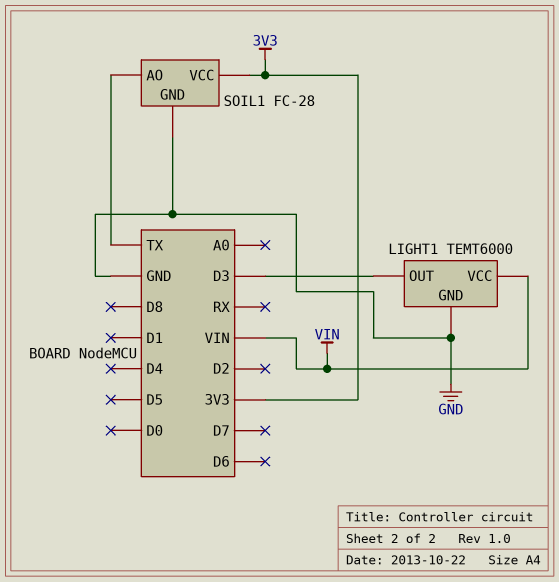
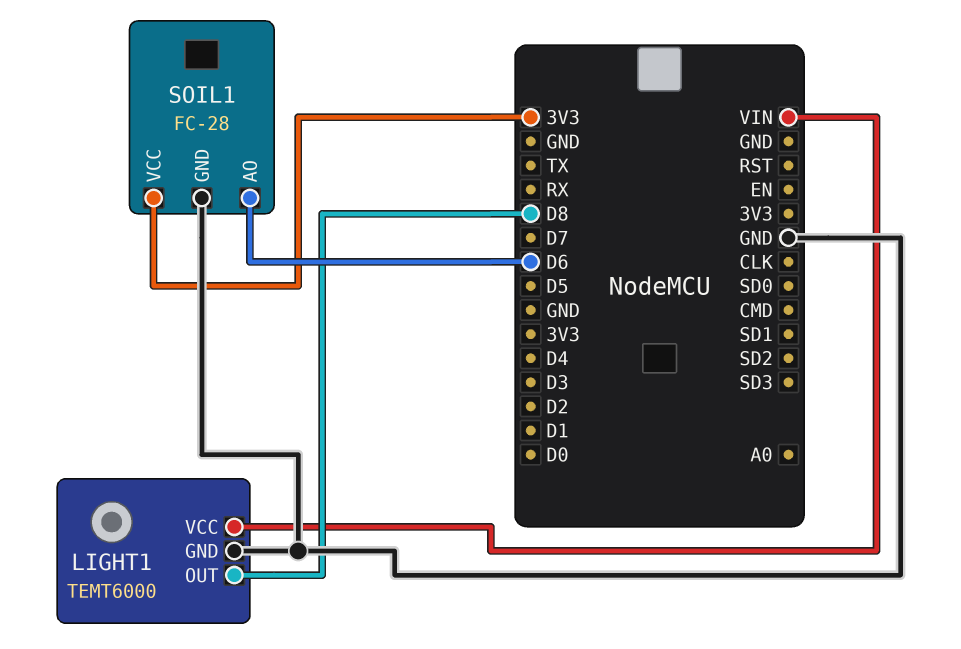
LIGHT1 pin OUT: D3 -> D8
SOIL1 pin AO: TX -> D6

